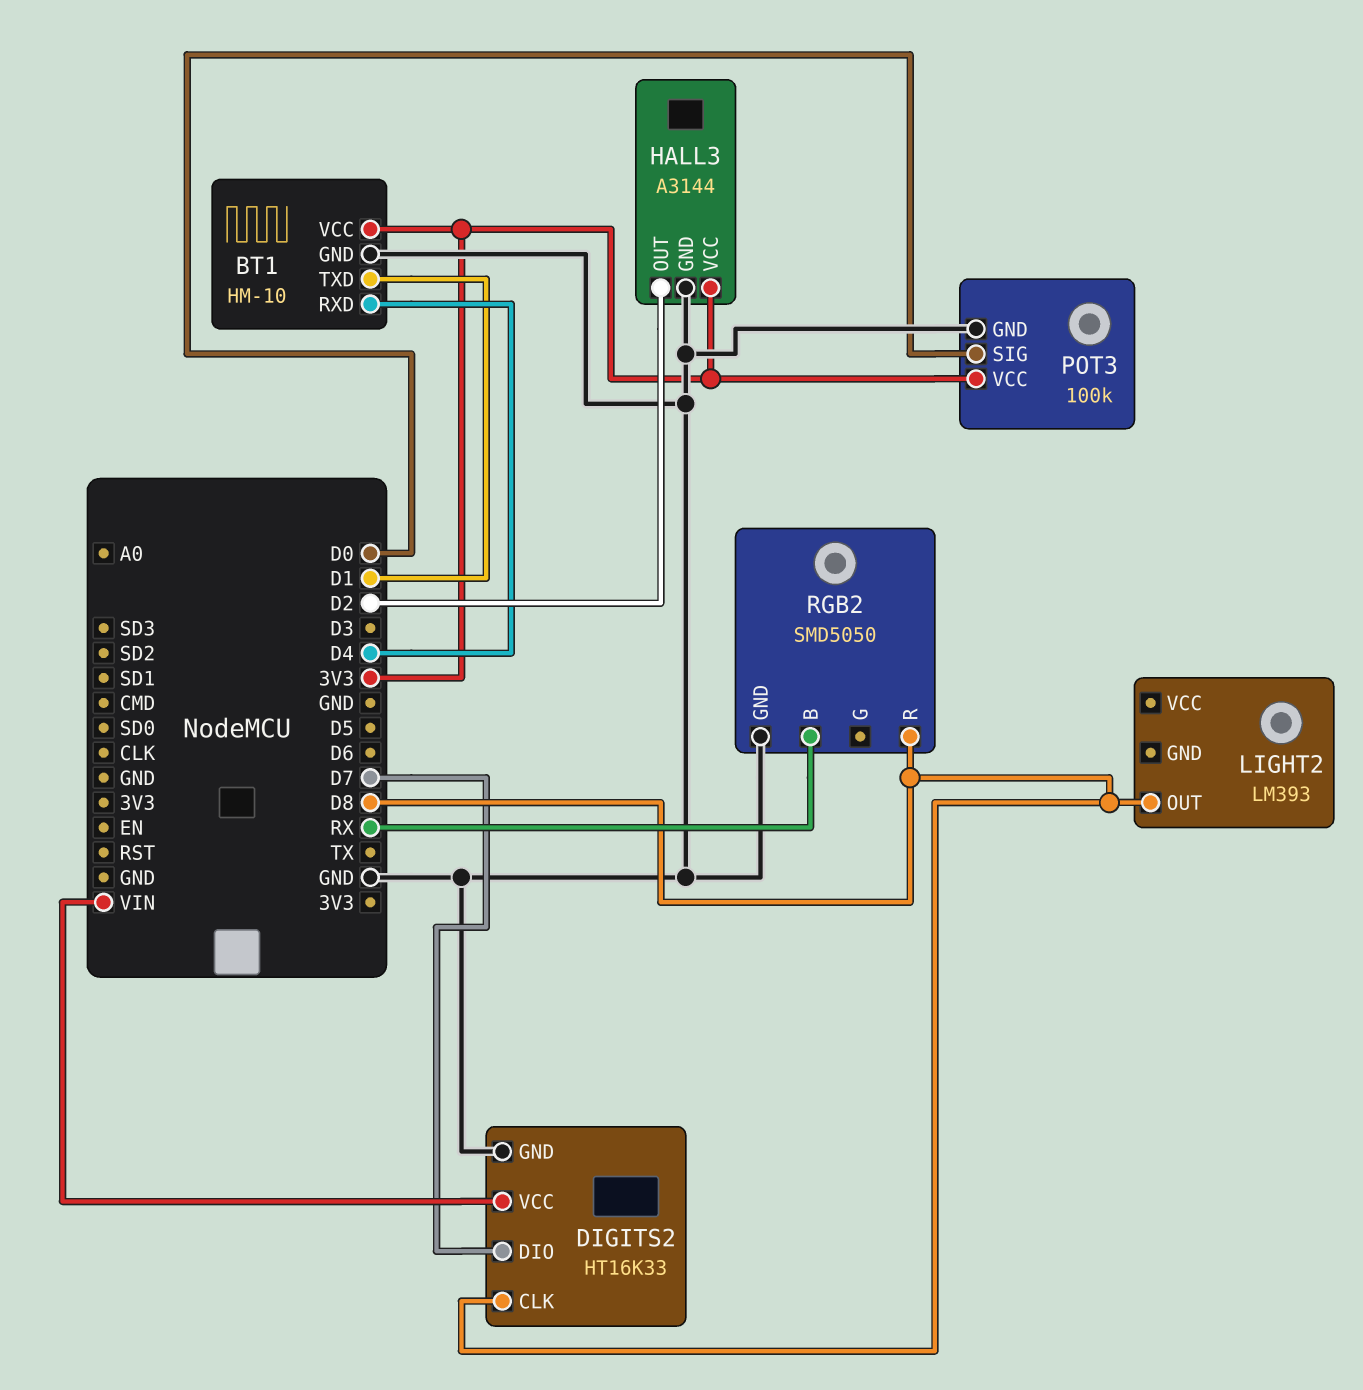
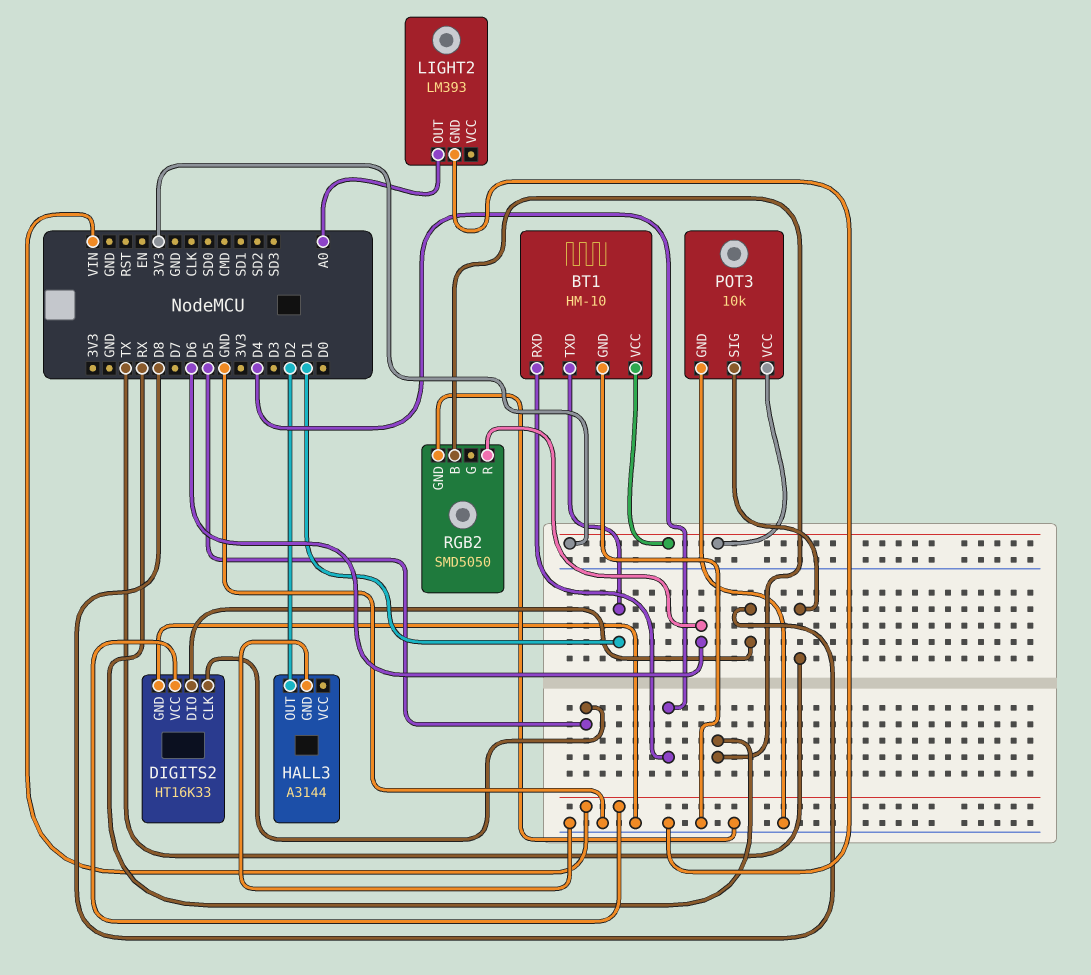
DIGITS2 pin CLK: D8 -> D5
DIGITS2 pin DIO: D7 -> D8
HALL3 pin VCC: 3V3 -> none
LIGHT2 pin GND: none -> GND
LIGHT2 pin OUT: D8 -> A0
POT3: 100k -> 10k
POT3 pin SIG: D0 -> TX
RGB2 pin R: D8 -> D6

